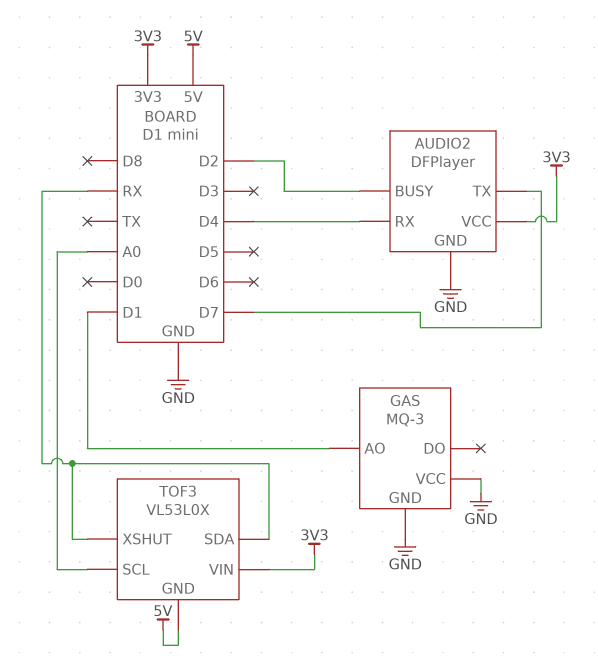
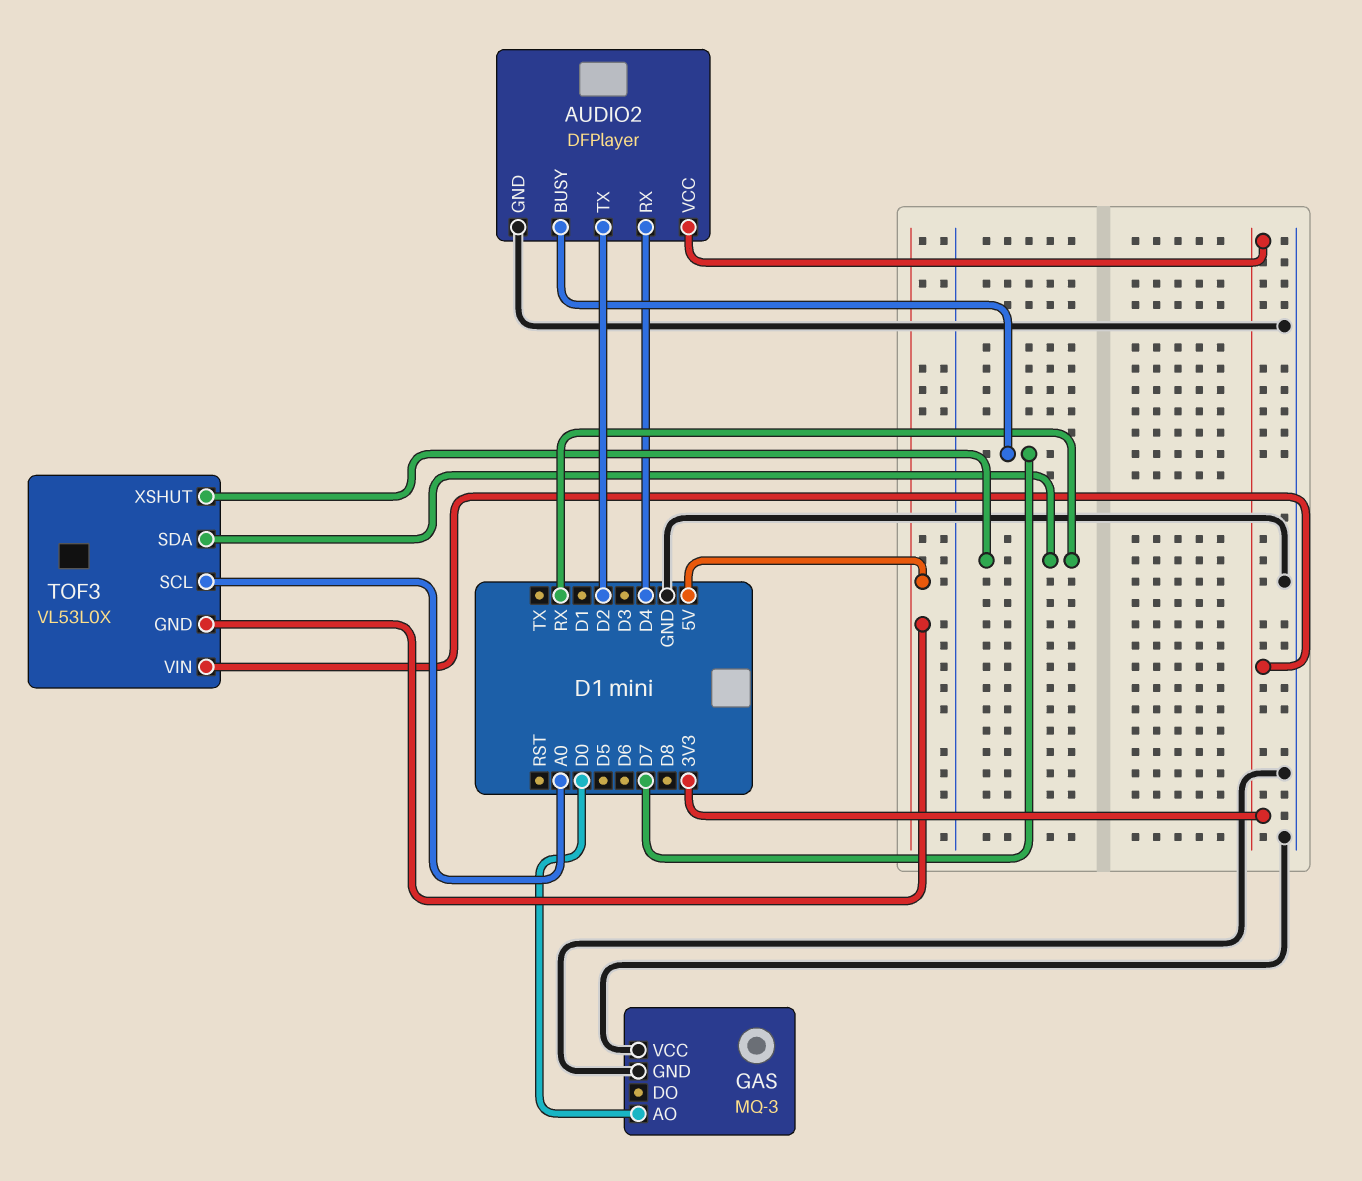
AUDIO2 pin BUSY: D2 -> D7
AUDIO2 pin TX: D7 -> D2
GAS pin AO: D1 -> D0

